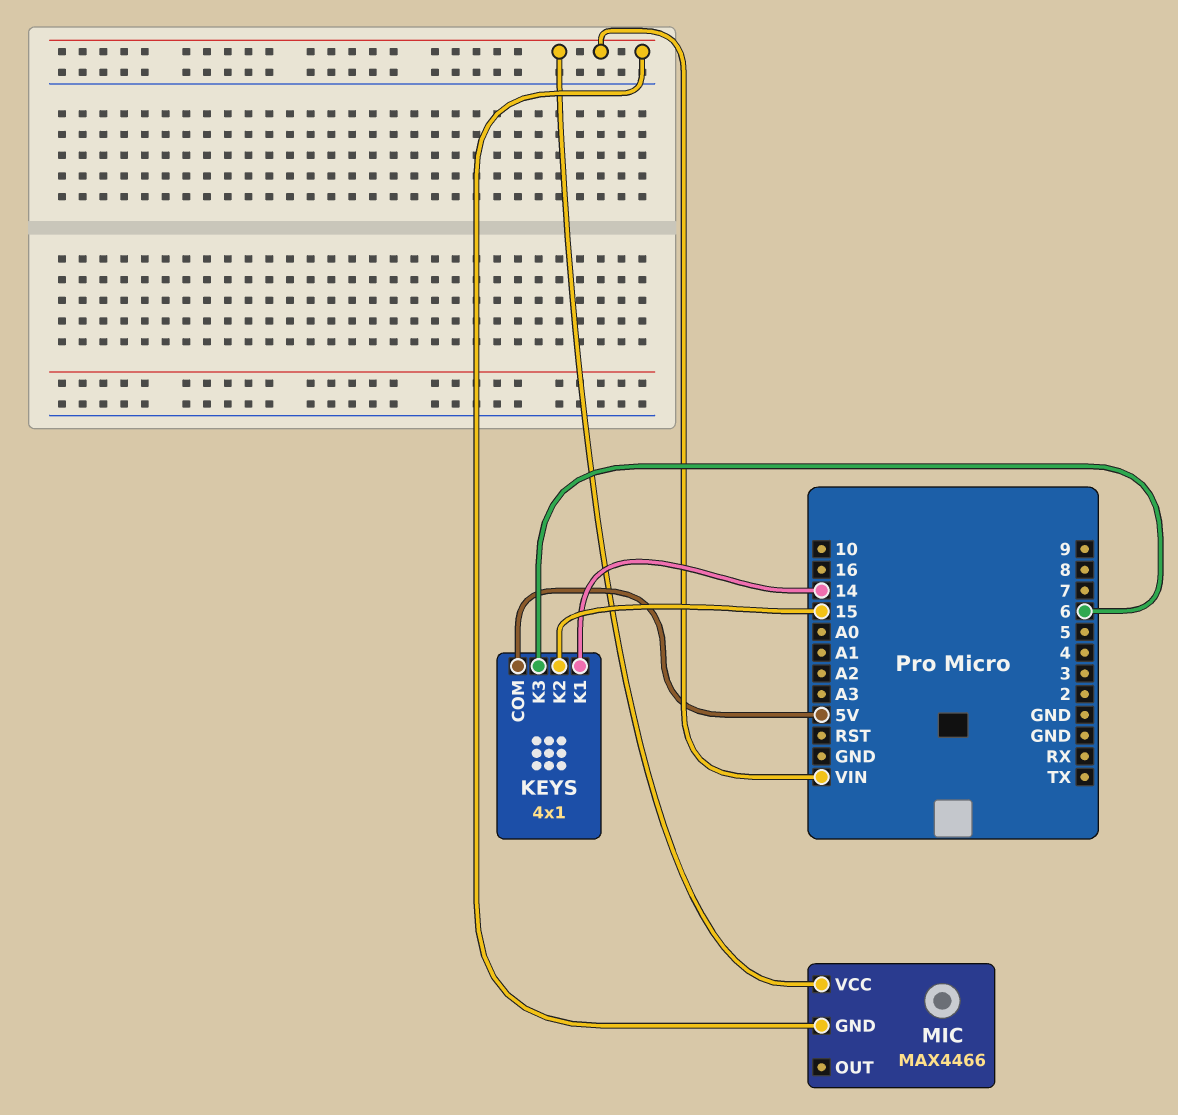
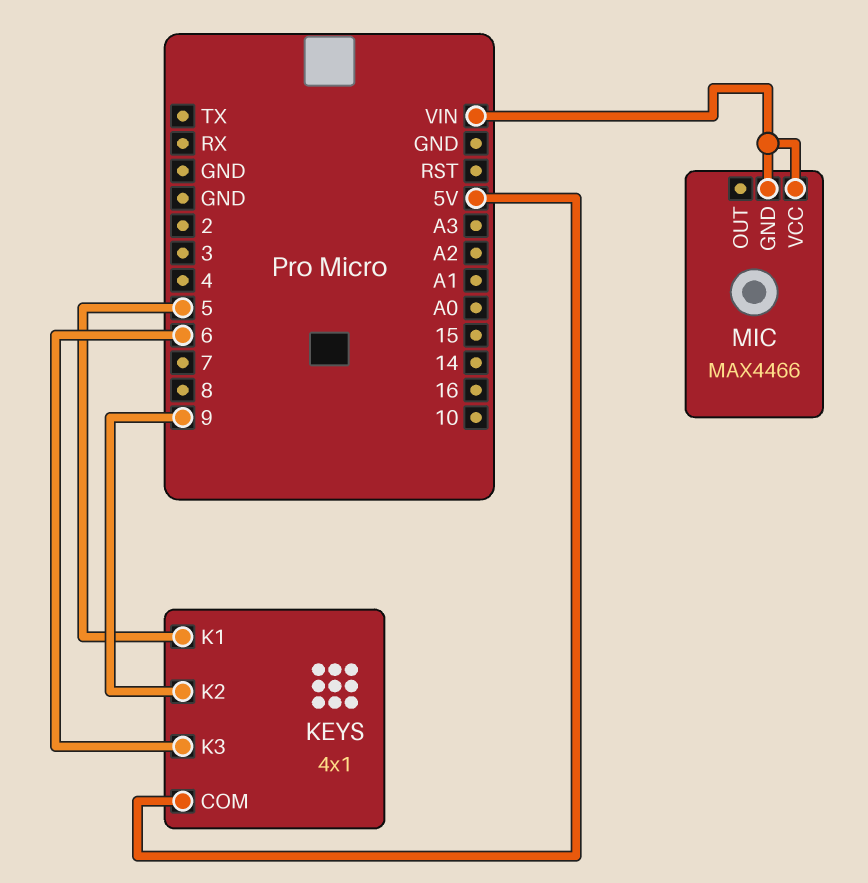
KEYS pin K1: 14 -> 5
KEYS pin K2: 15 -> 9

